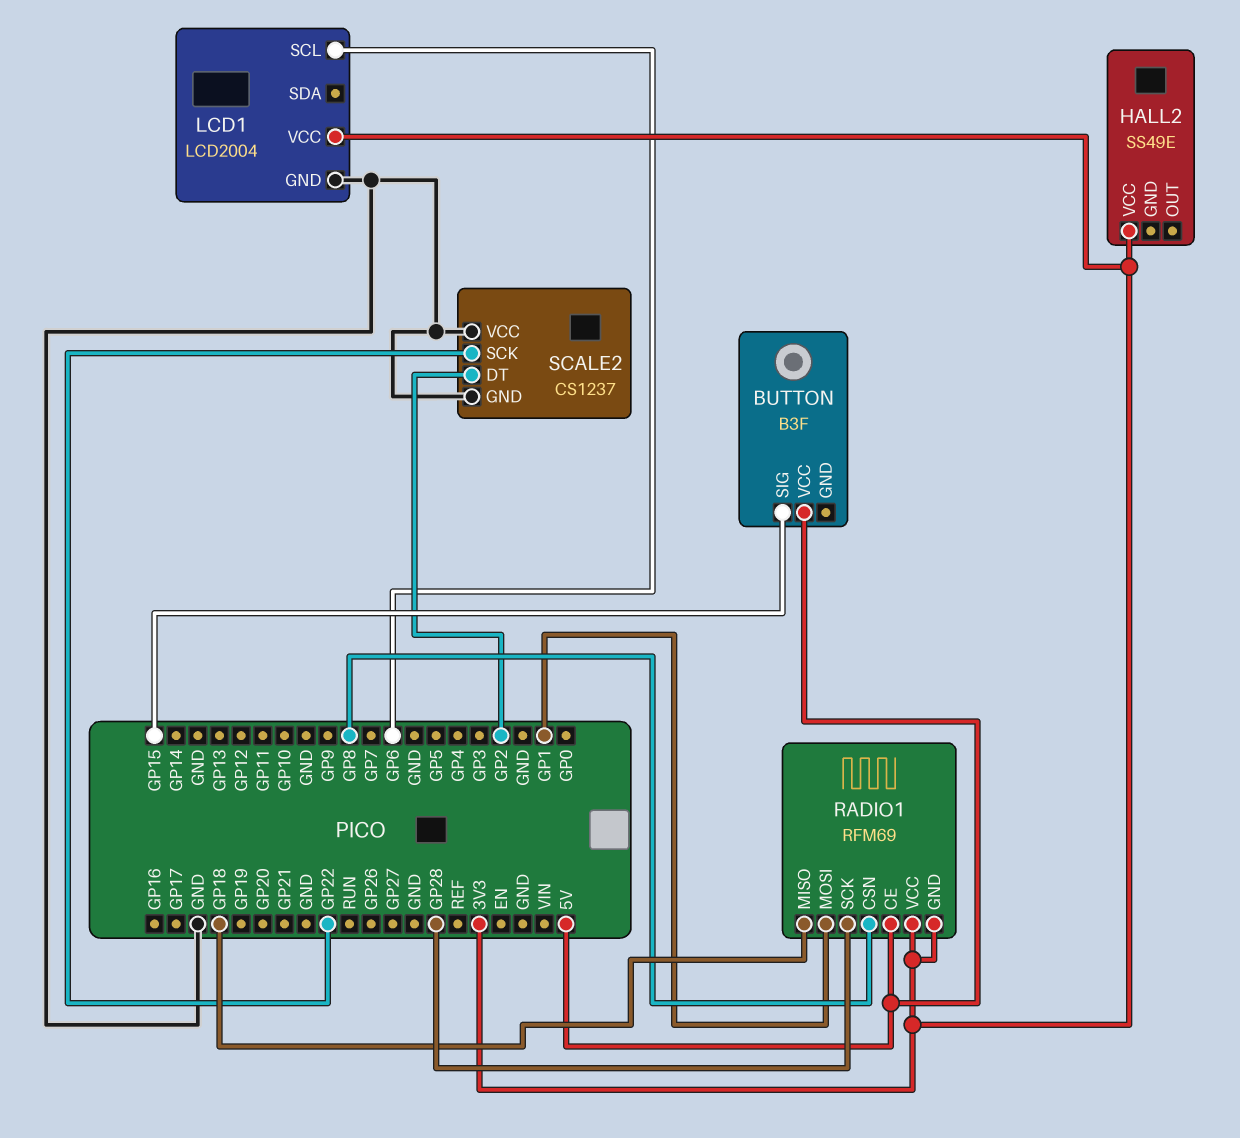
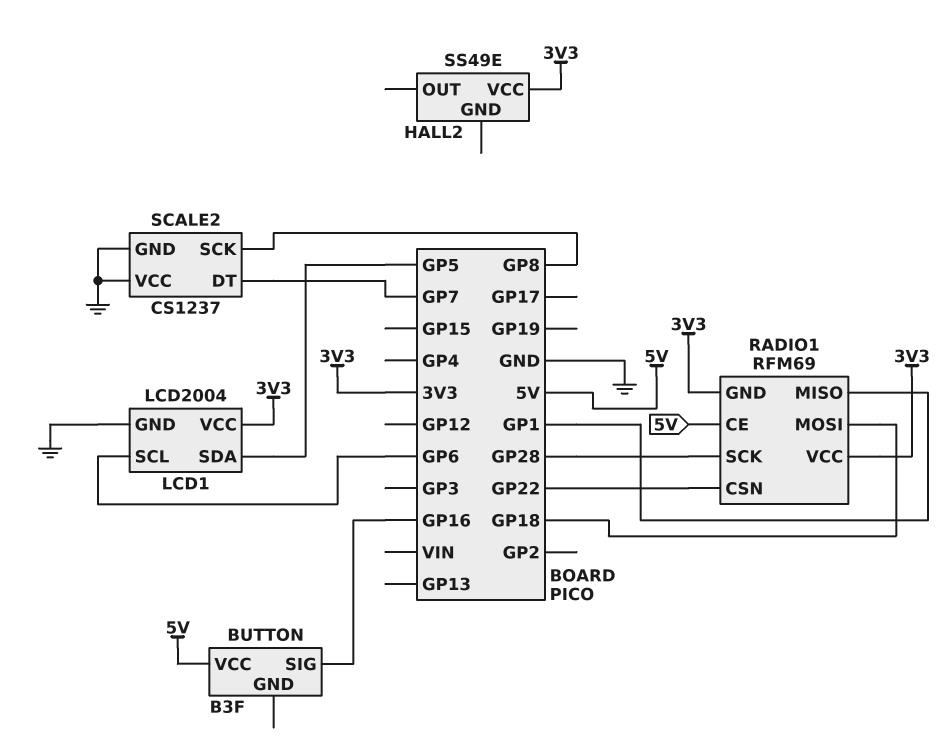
BUTTON pin SIG: GP15 -> GP16
LCD1 pin SDA: none -> GP5
RADIO1 pin CSN: GP8 -> GP22
RADIO1 pin MISO: GP18 -> GP1
RADIO1 pin MOSI: GP1 -> GP18
SCALE2 pin DT: GP2 -> GP7
SCALE2 pin SCK: GP22 -> GP8

